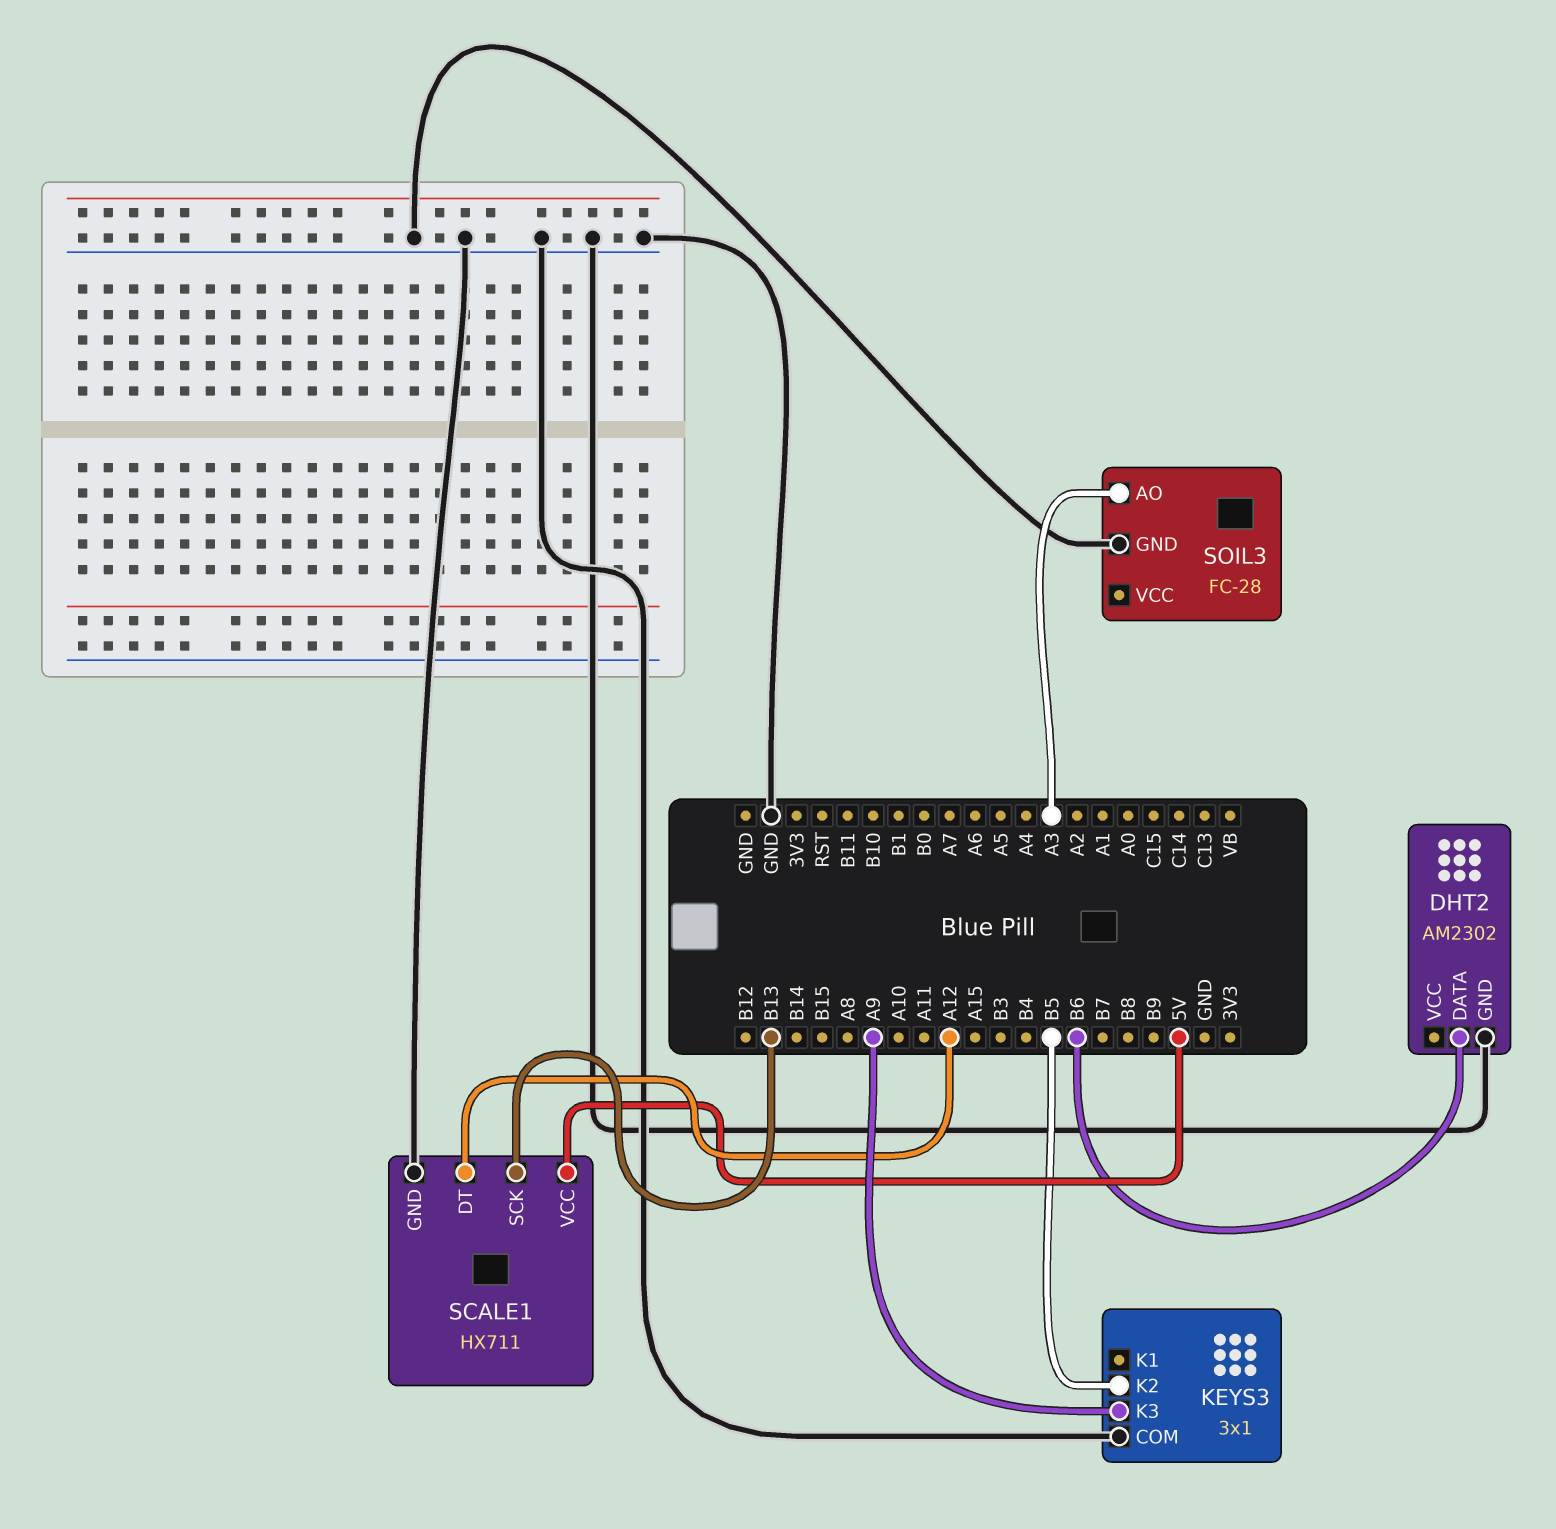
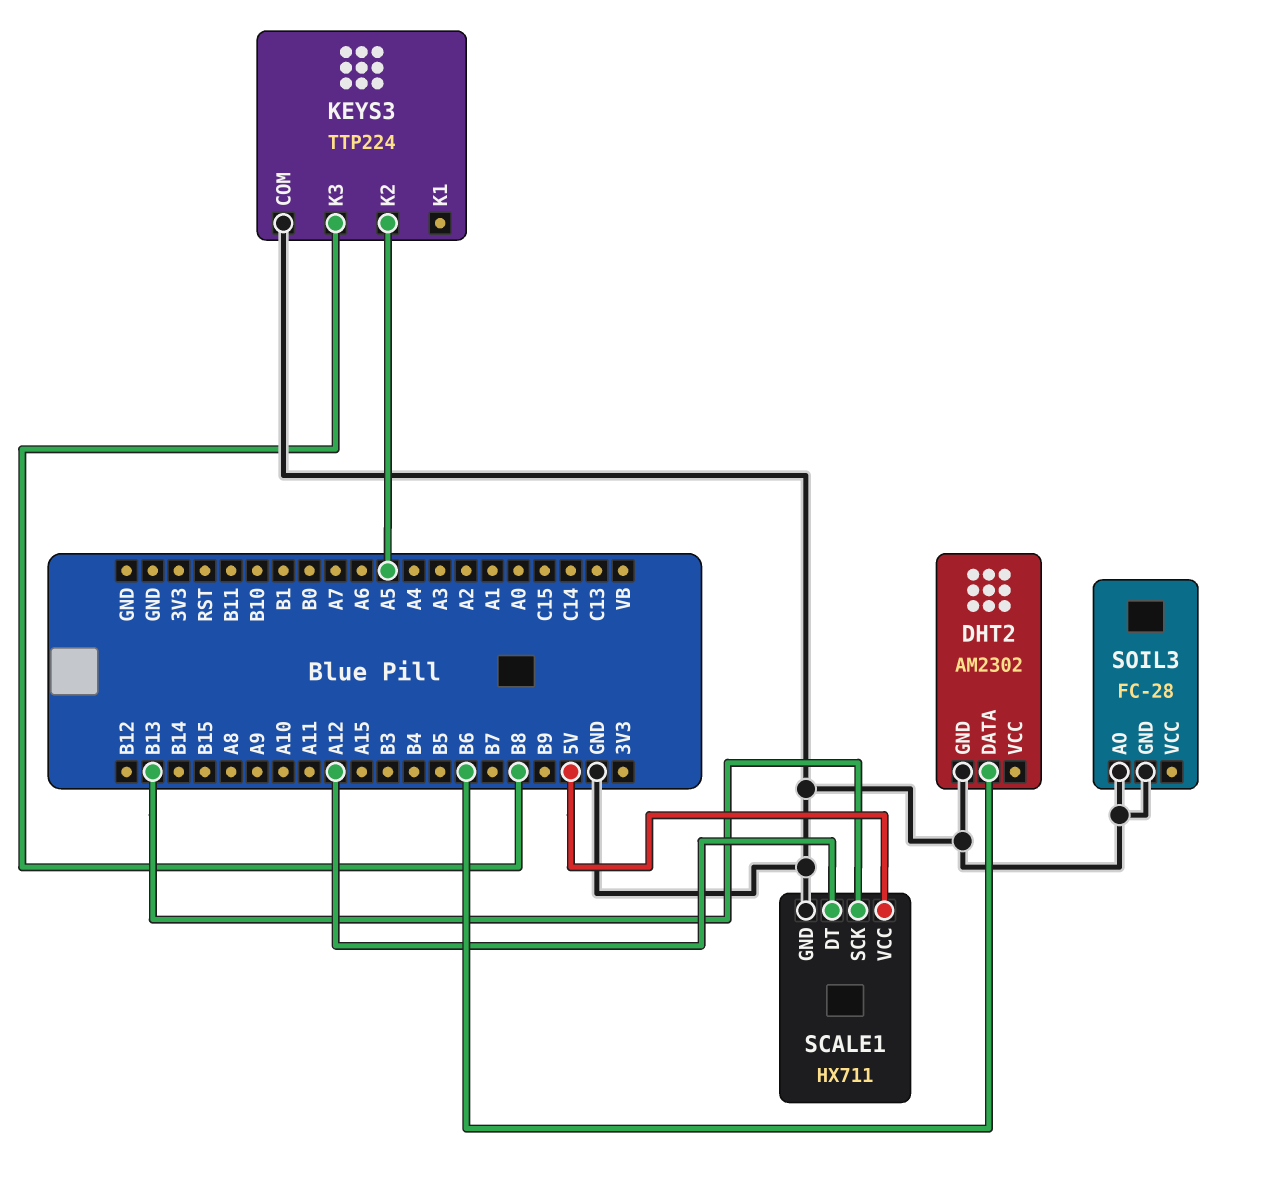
KEYS3: 3x1 -> TTP224
KEYS3 pin K2: B5 -> A5
KEYS3 pin K3: A9 -> B8
SOIL3 pin AO: A3 -> GND

